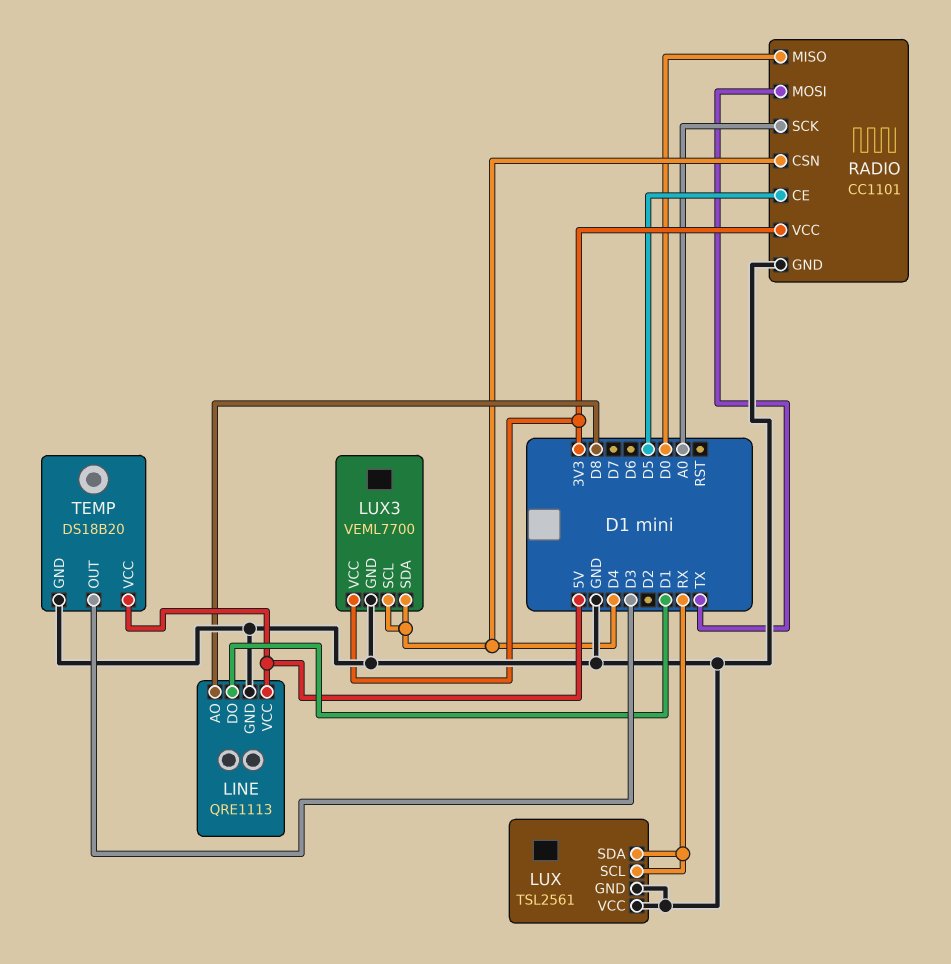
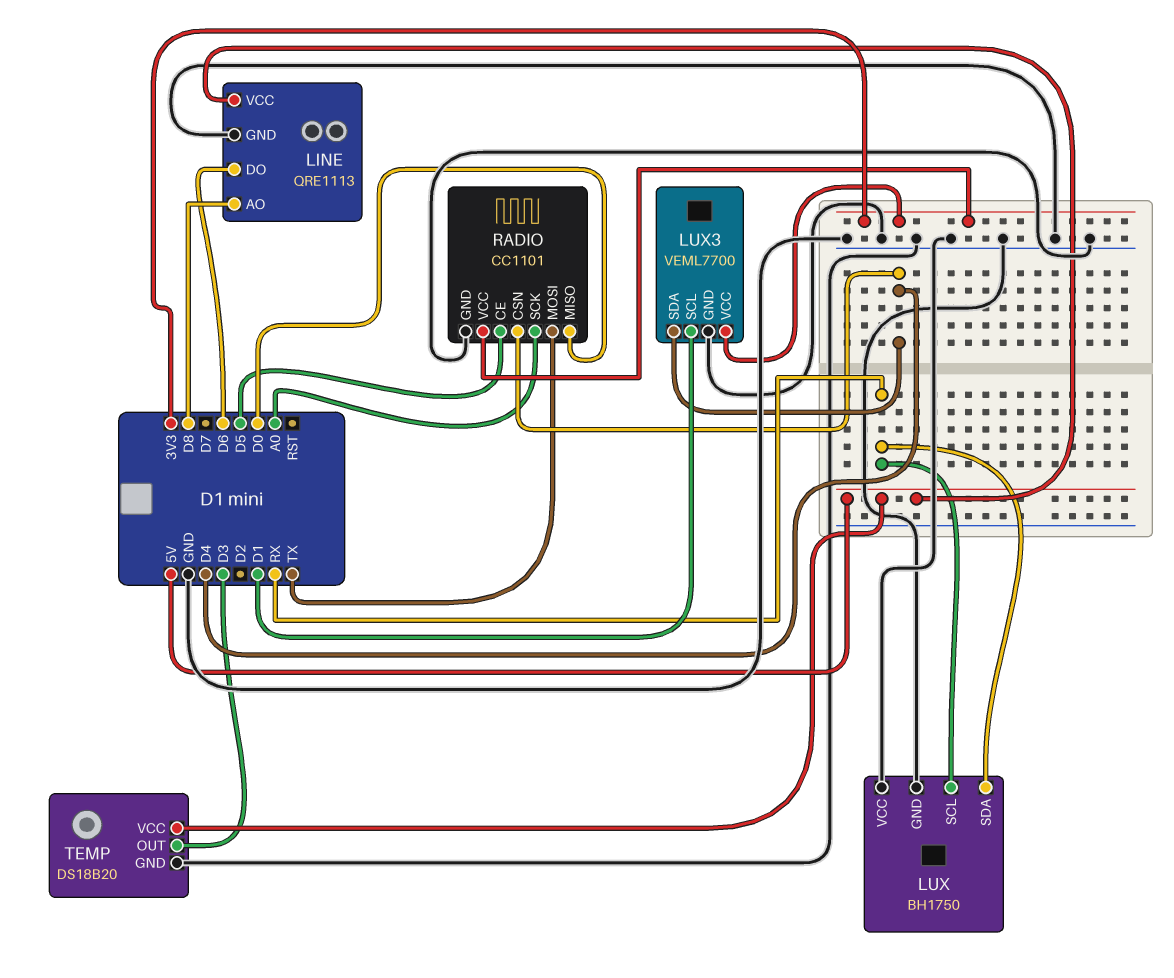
LINE pin DO: D1 -> D6
LUX: TSL2561 -> BH1750
LUX3 pin SCL: D4 -> D1

